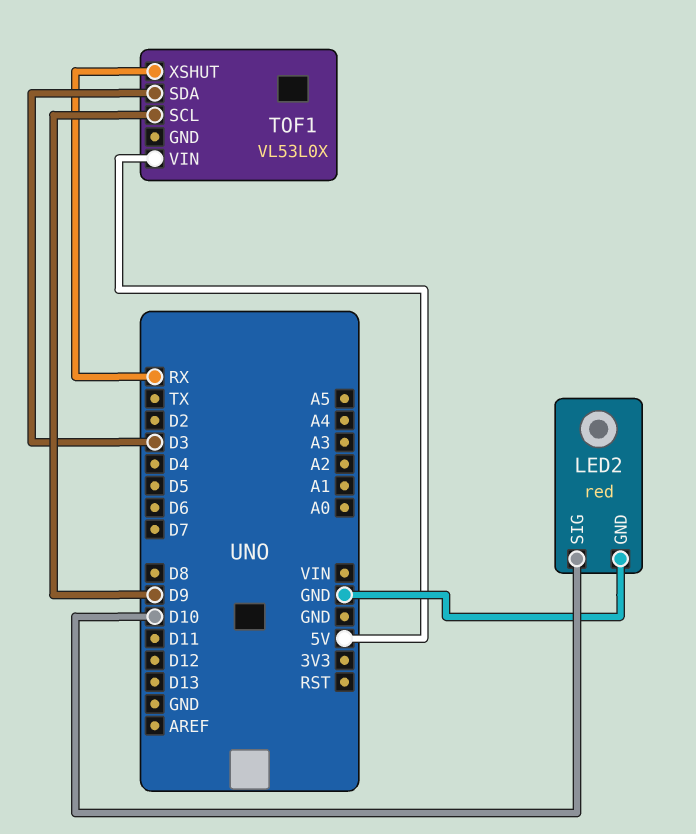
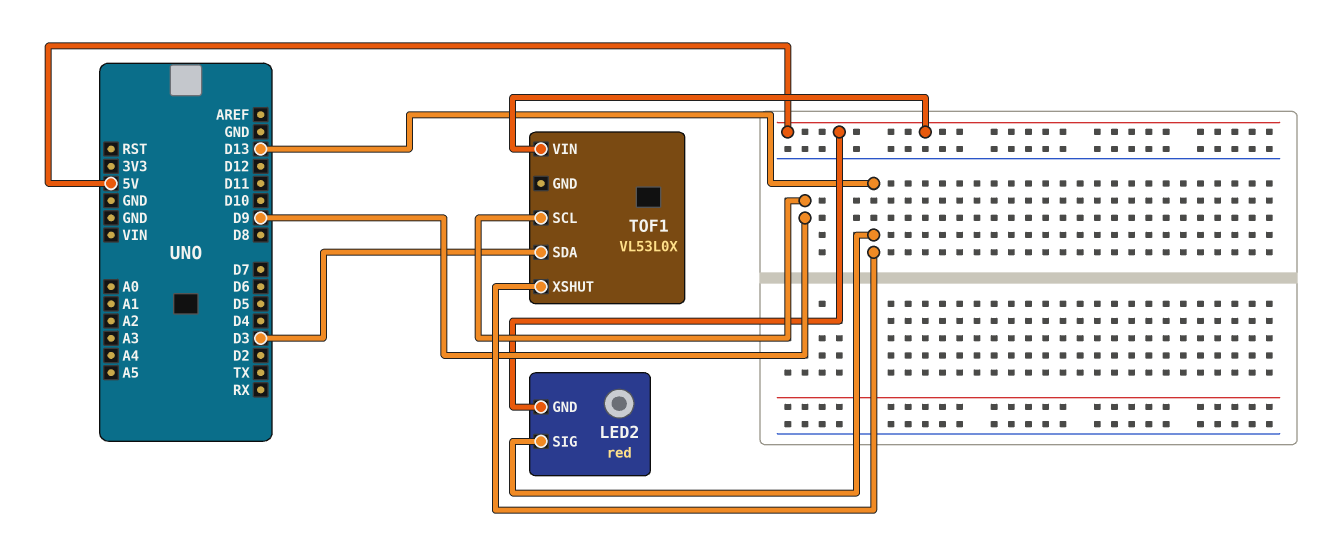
LED2 pin GND: GND -> 5V
LED2 pin SIG: D10 -> D13
TOF1 pin XSHUT: RX -> D13

